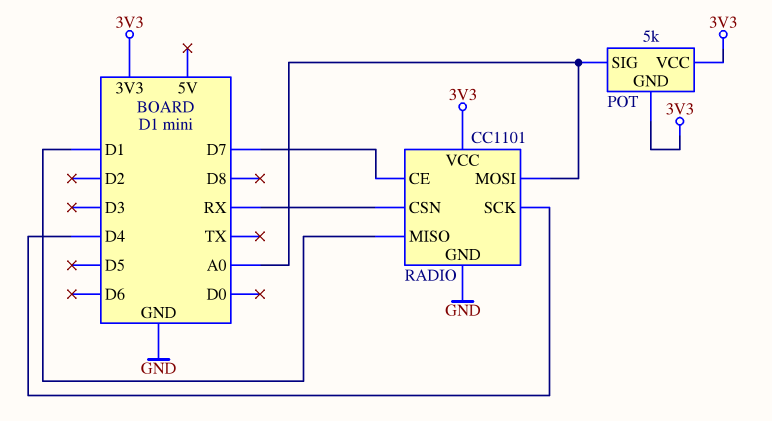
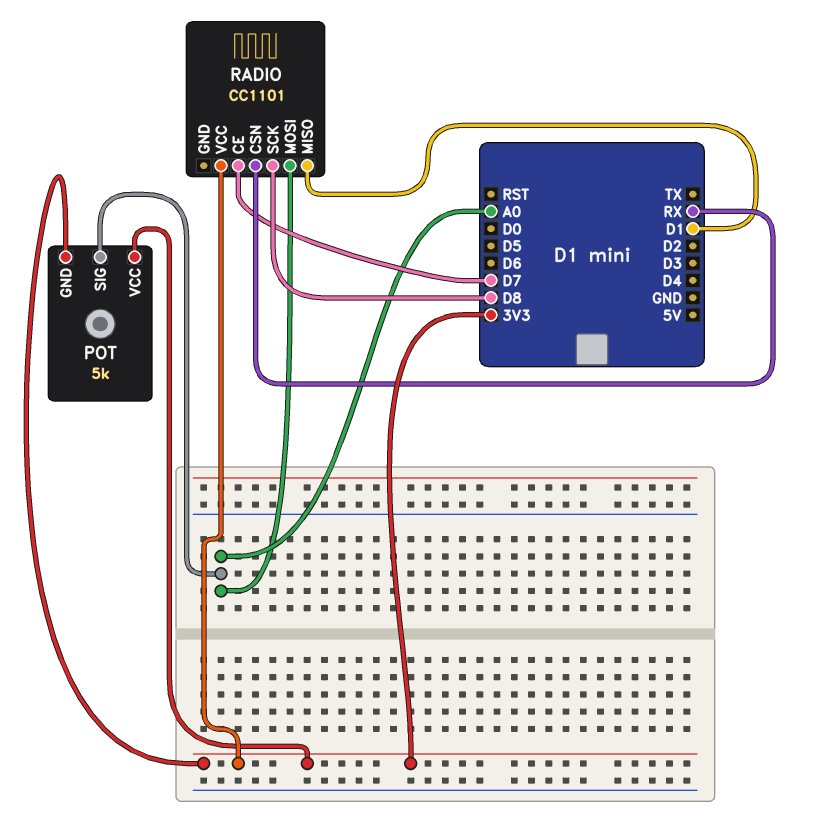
RADIO pin GND: GND -> none
RADIO pin SCK: D4 -> D8

